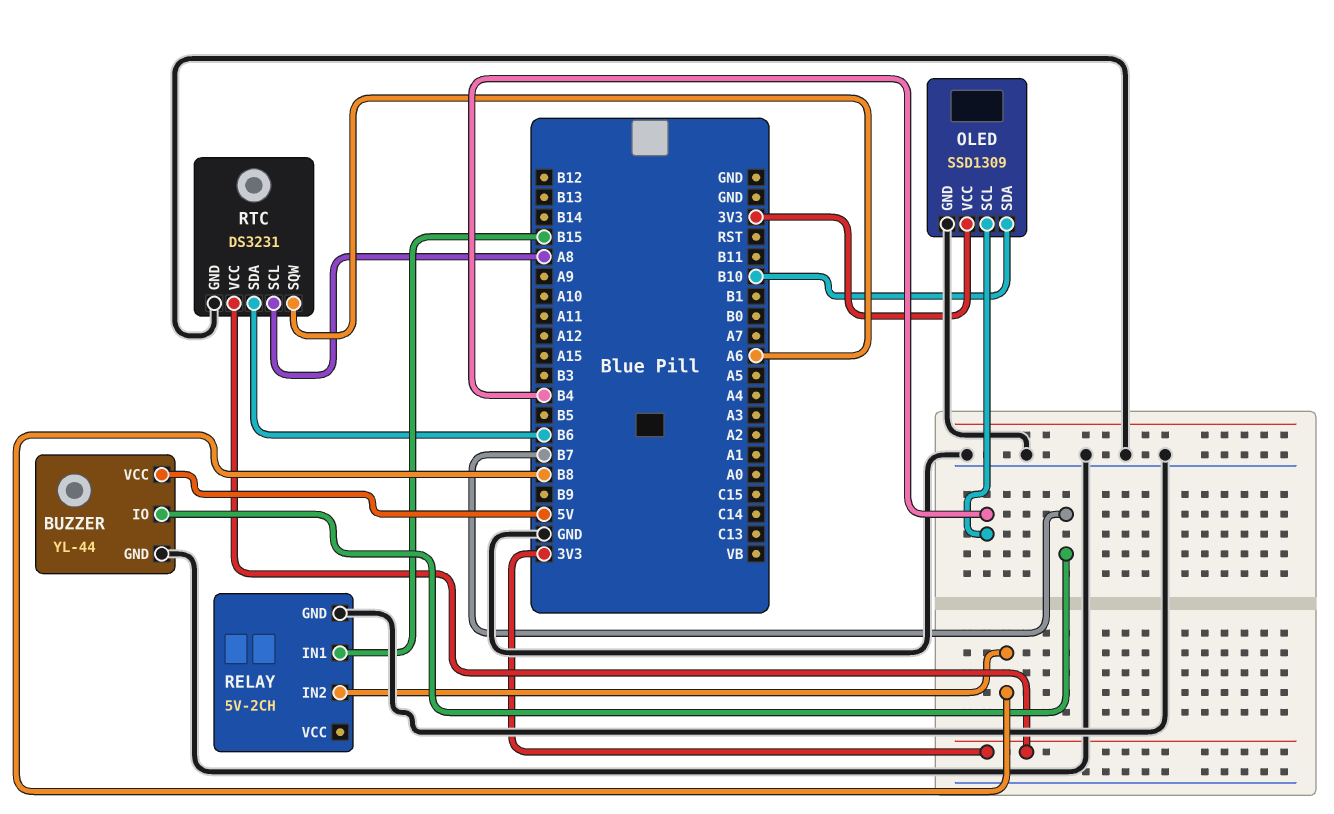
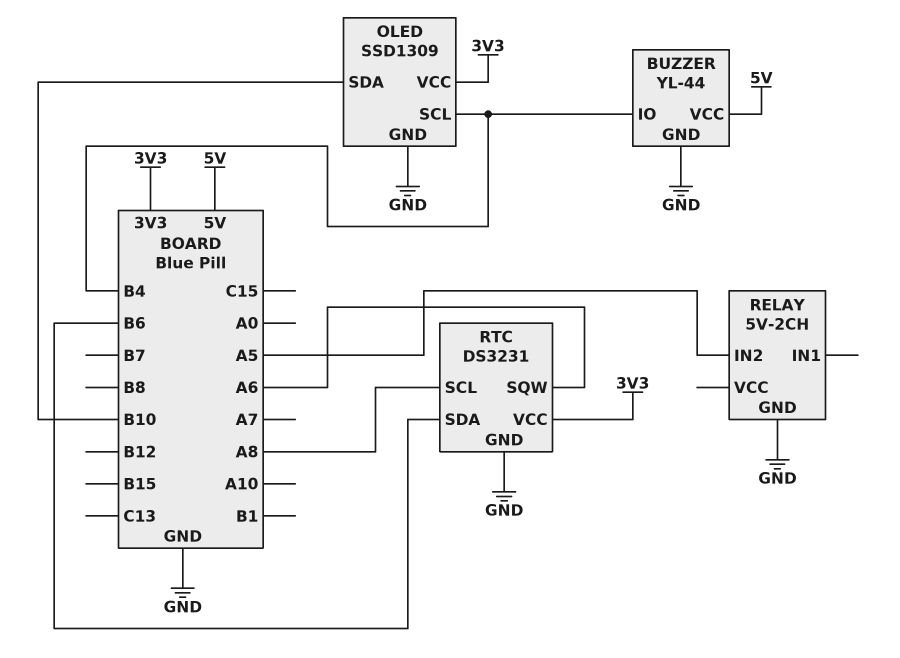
BUZZER pin IO: B7 -> B4
RELAY pin IN1: B15 -> none
RELAY pin IN2: B8 -> A5

